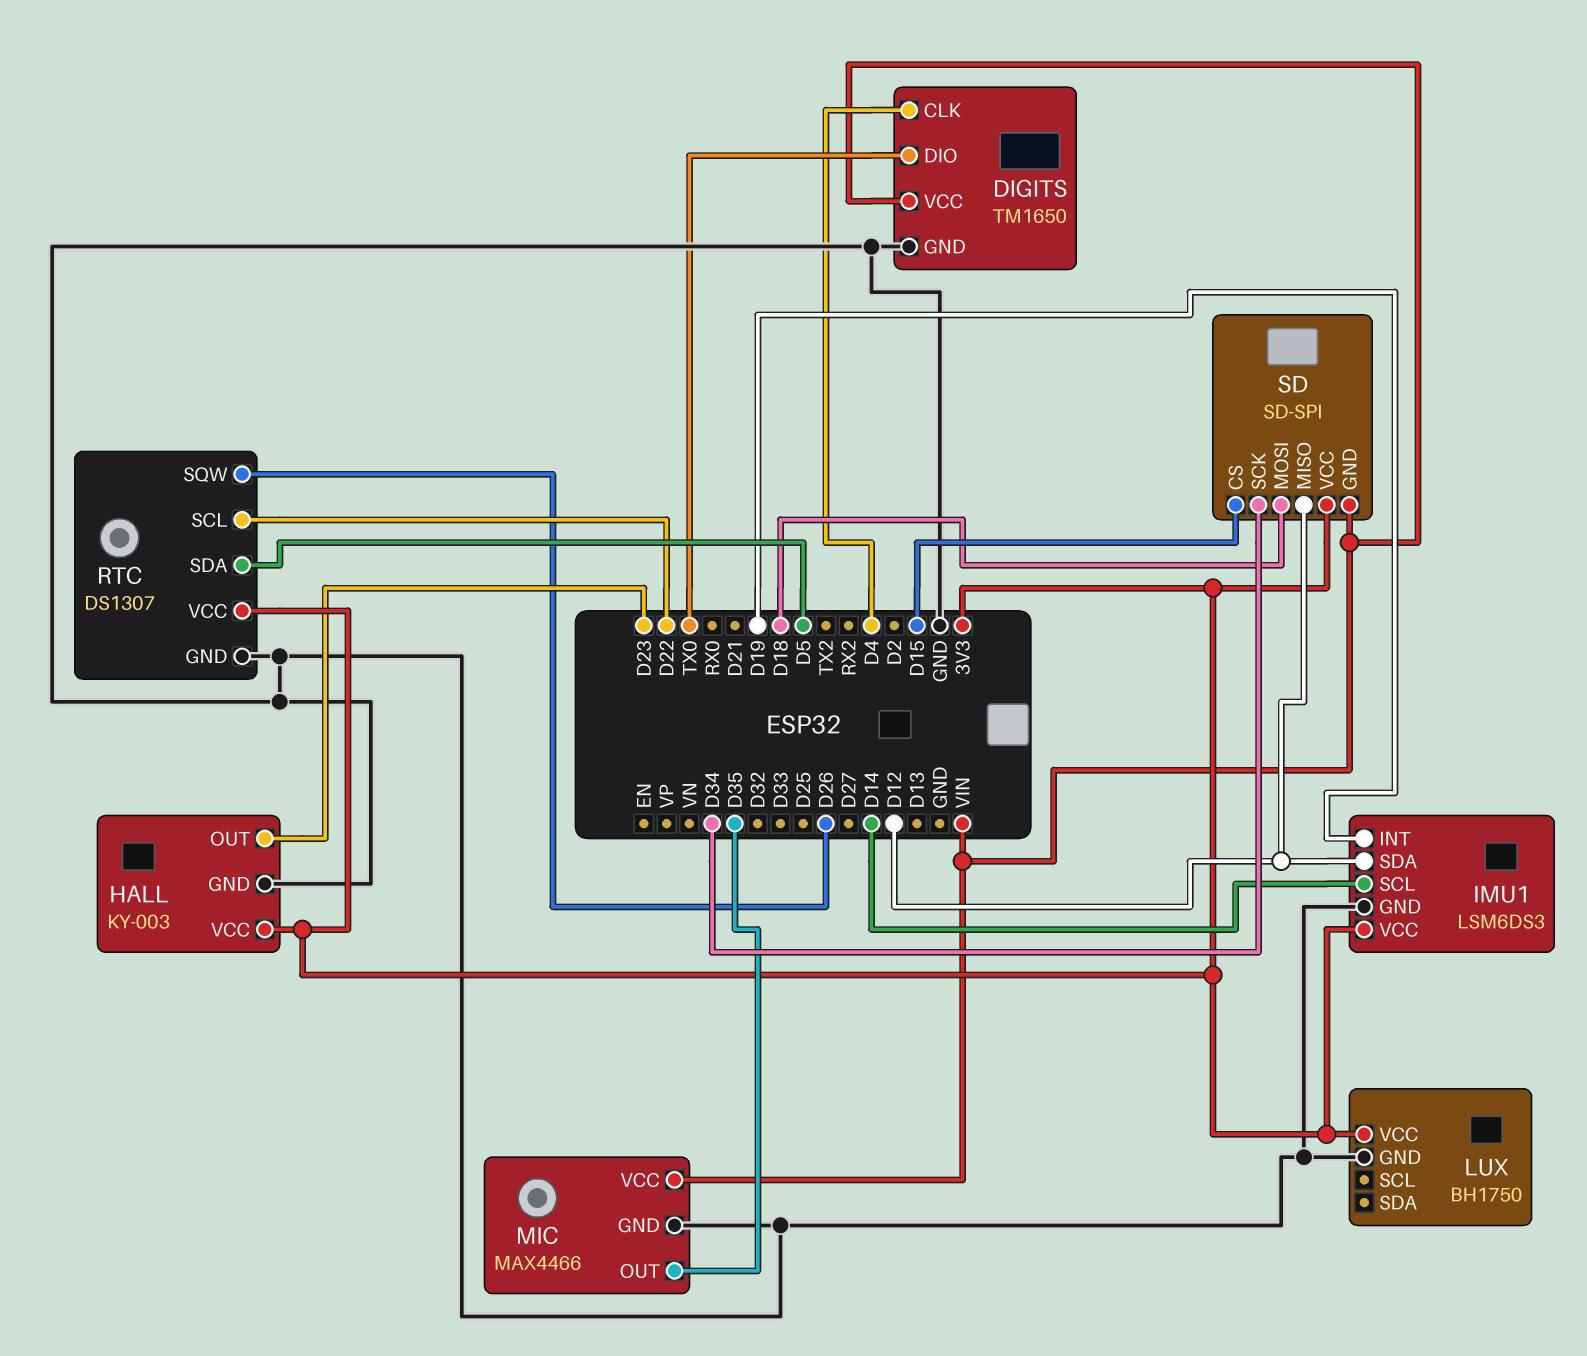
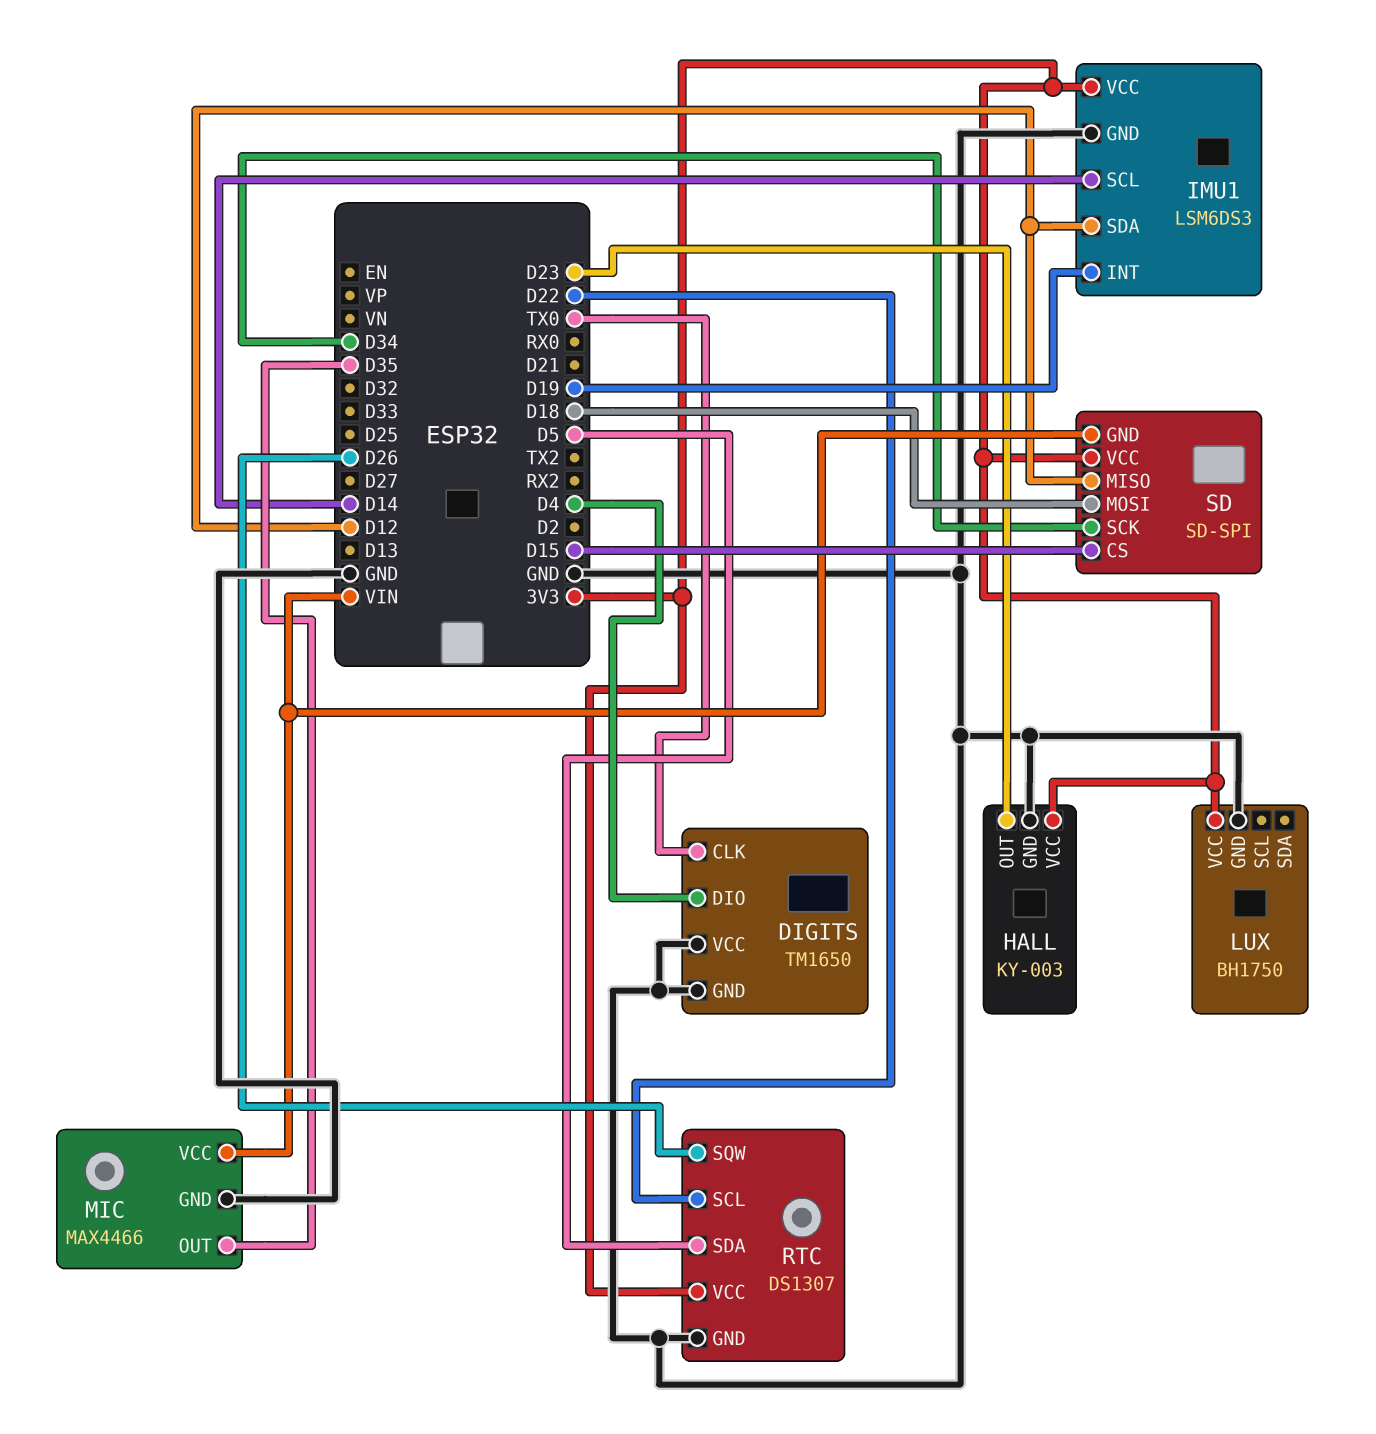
DIGITS pin CLK: D4 -> TX0
DIGITS pin DIO: TX0 -> D4
DIGITS pin VCC: VIN -> GND

